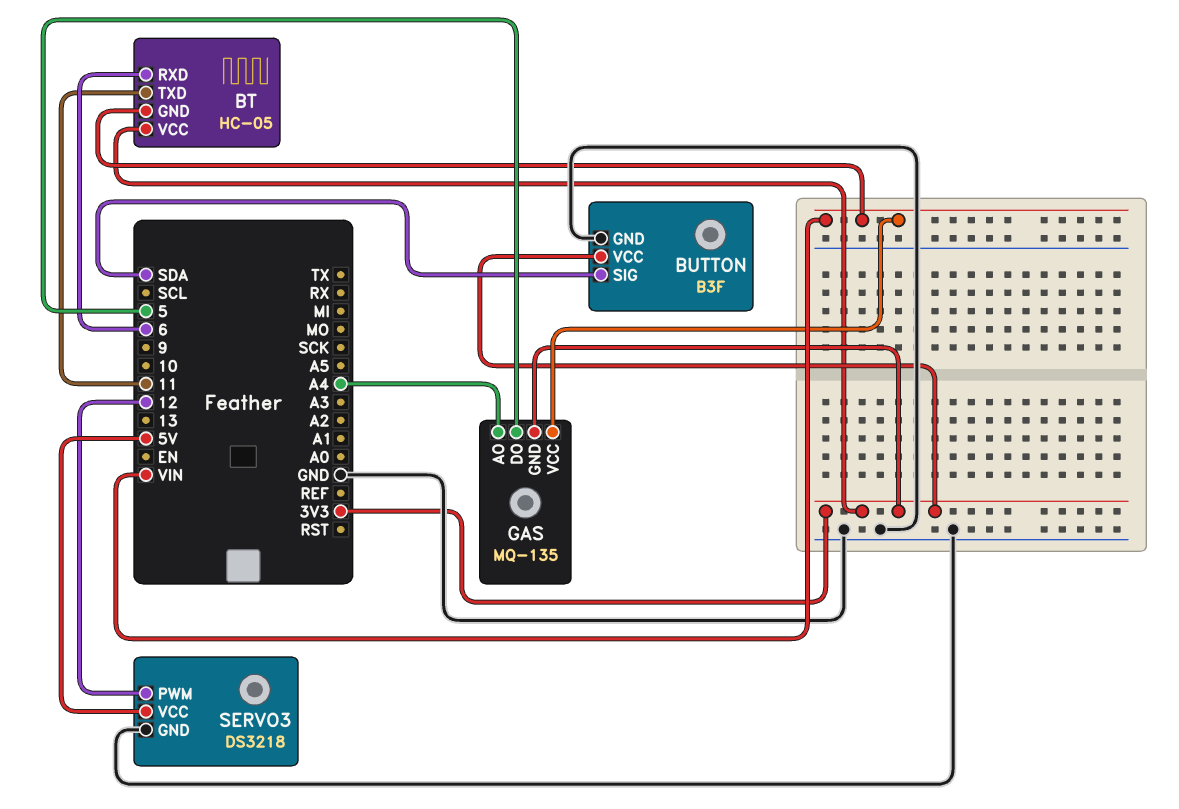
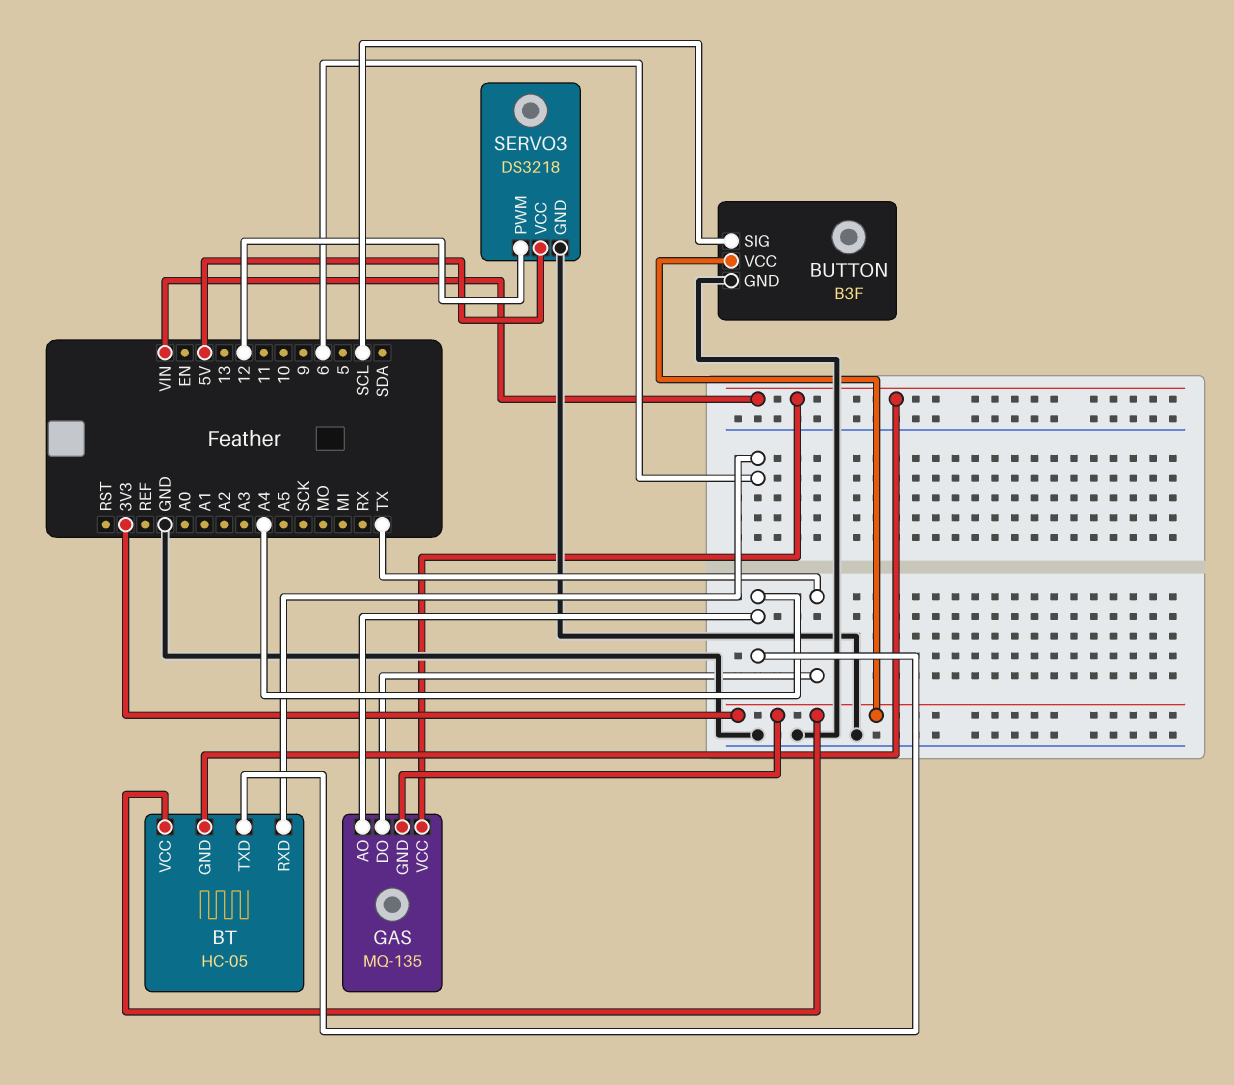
BT pin TXD: 11 -> A4
BUTTON pin SIG: SDA -> SCL
GAS pin DO: 5 -> TX

